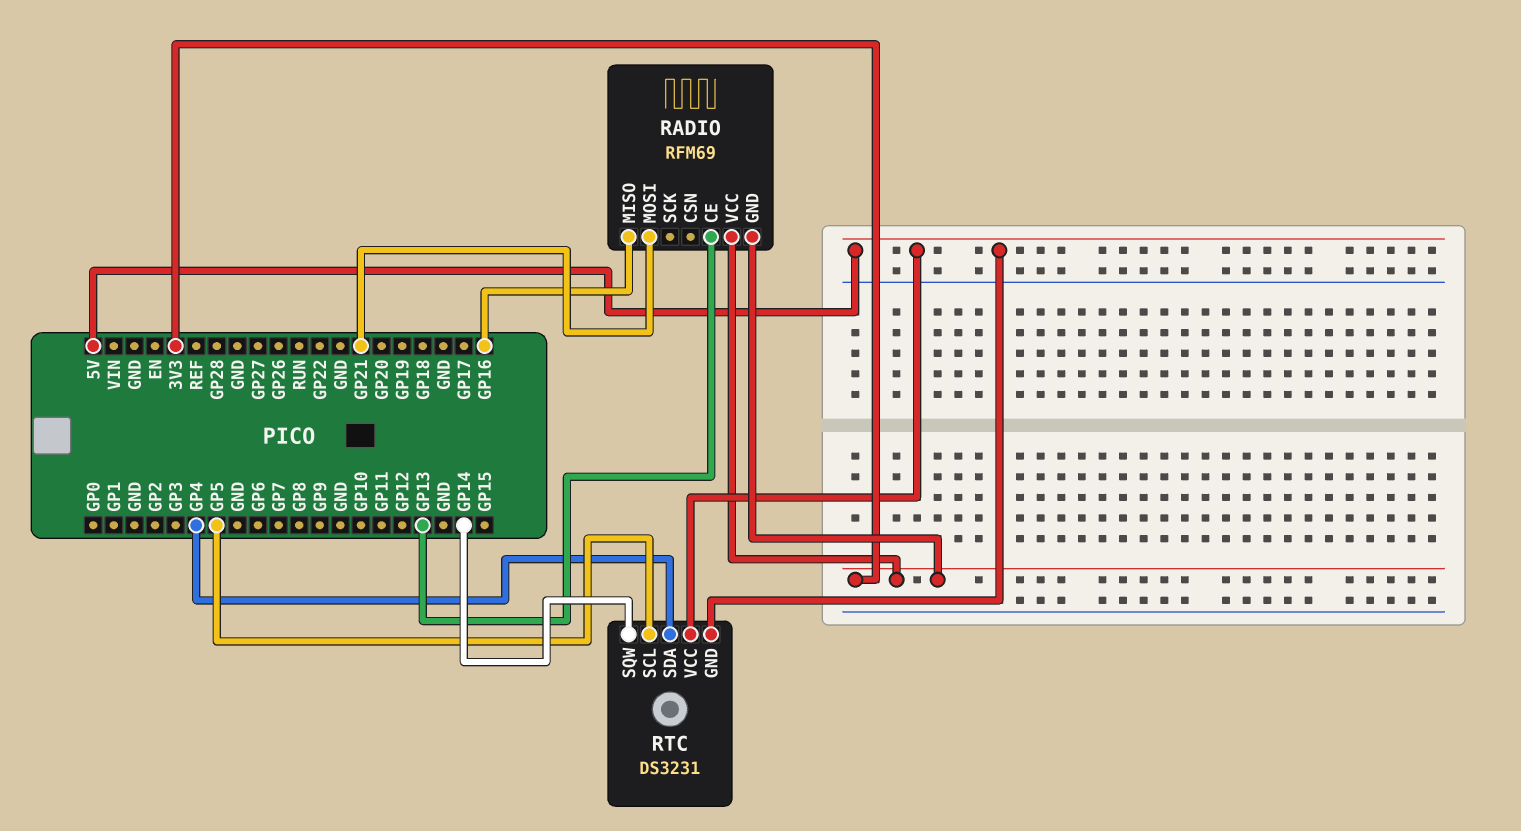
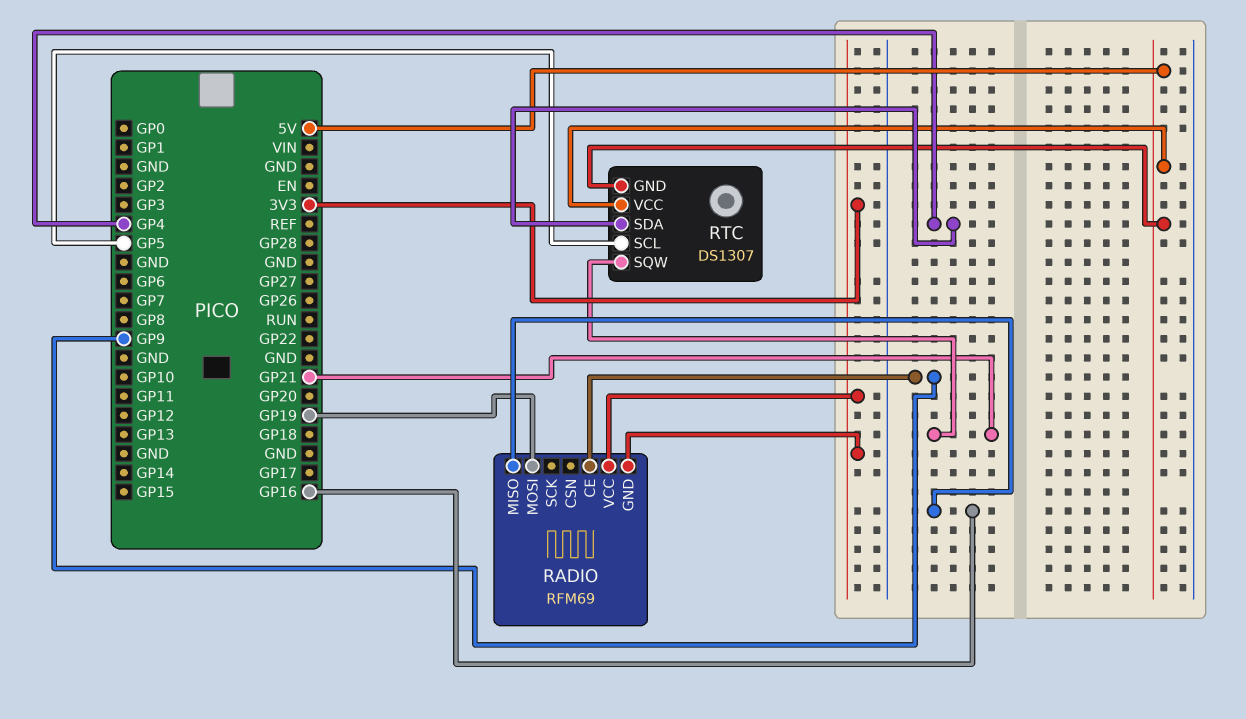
RADIO pin CE: GP13 -> GP9
RADIO pin MOSI: GP21 -> GP19
RTC: DS3231 -> DS1307
RTC pin SQW: GP14 -> GP21

